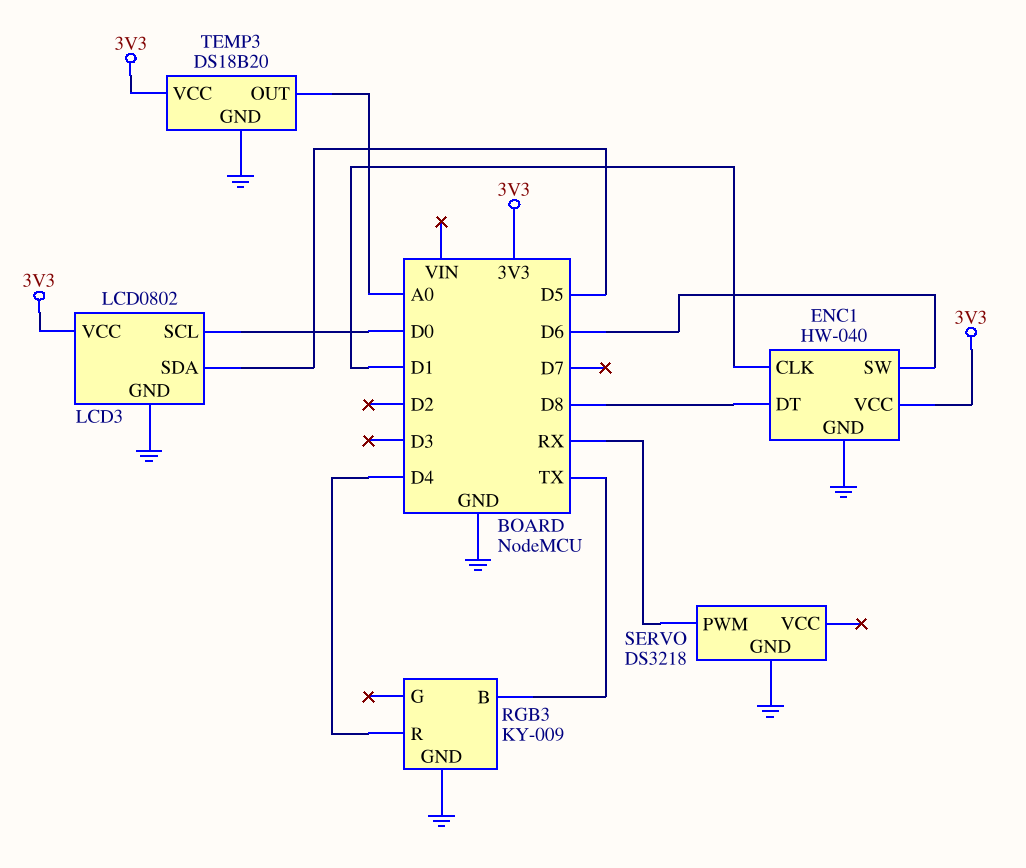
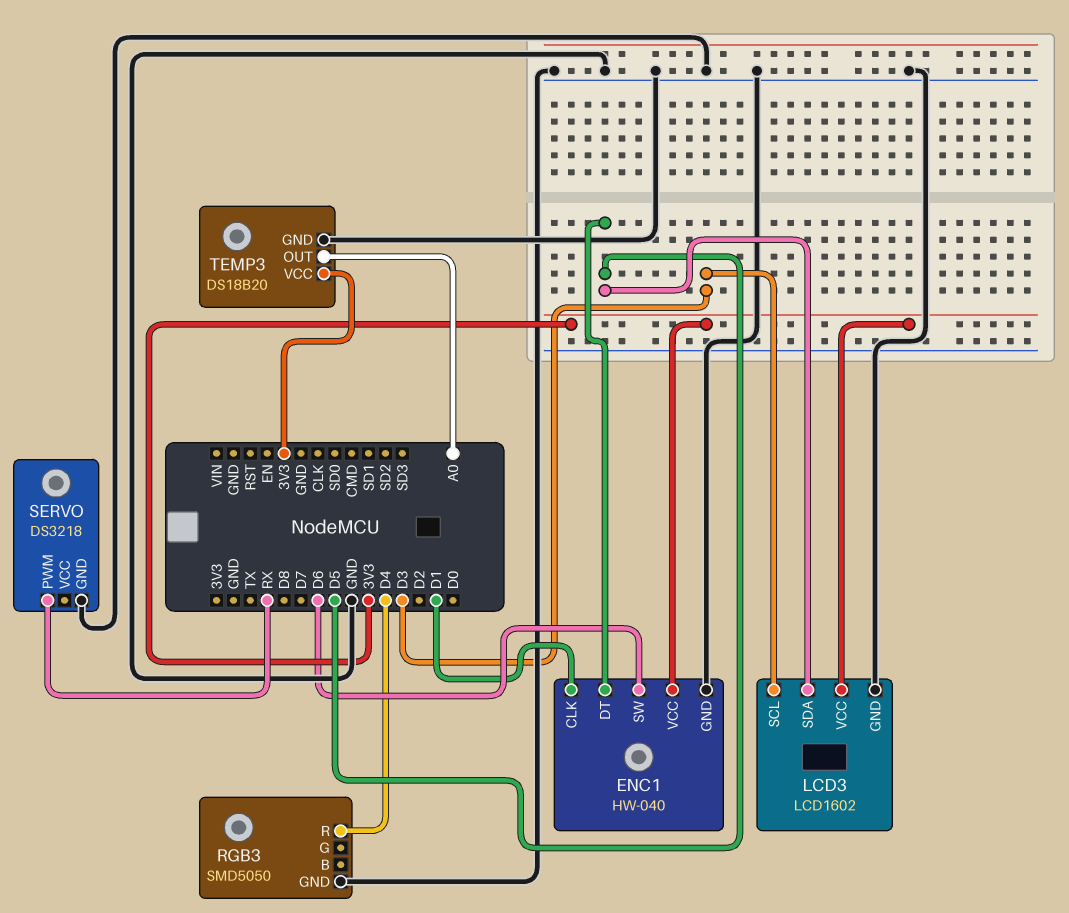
ENC1 pin DT: D8 -> D5
LCD3: LCD0802 -> LCD1602
LCD3 pin SCL: D0 -> D3
RGB3: KY-009 -> SMD5050
RGB3 pin B: TX -> none

